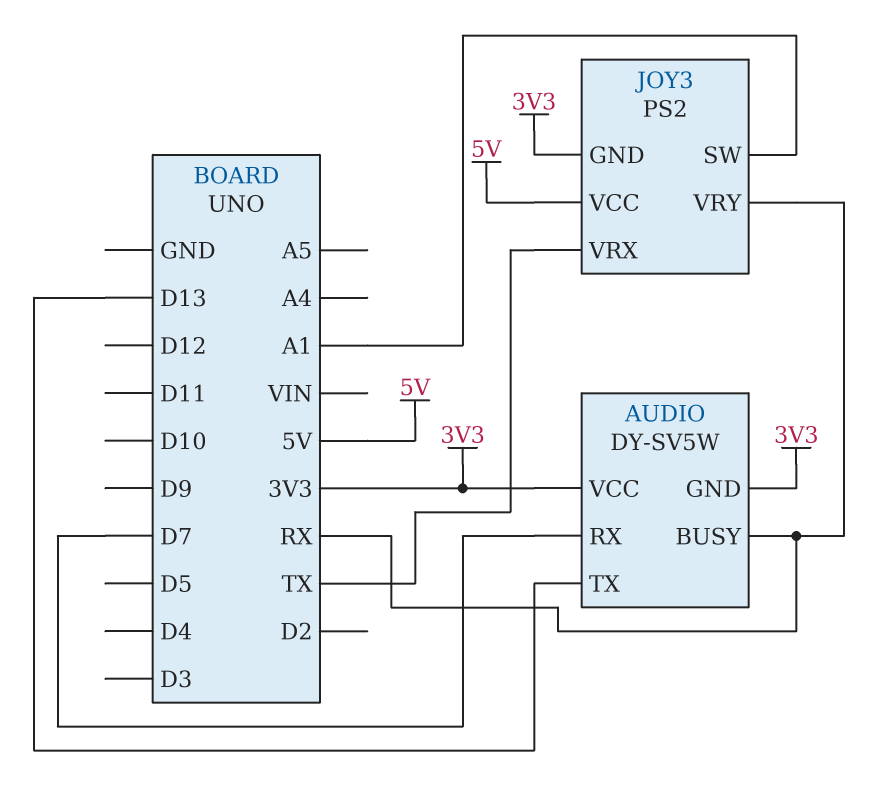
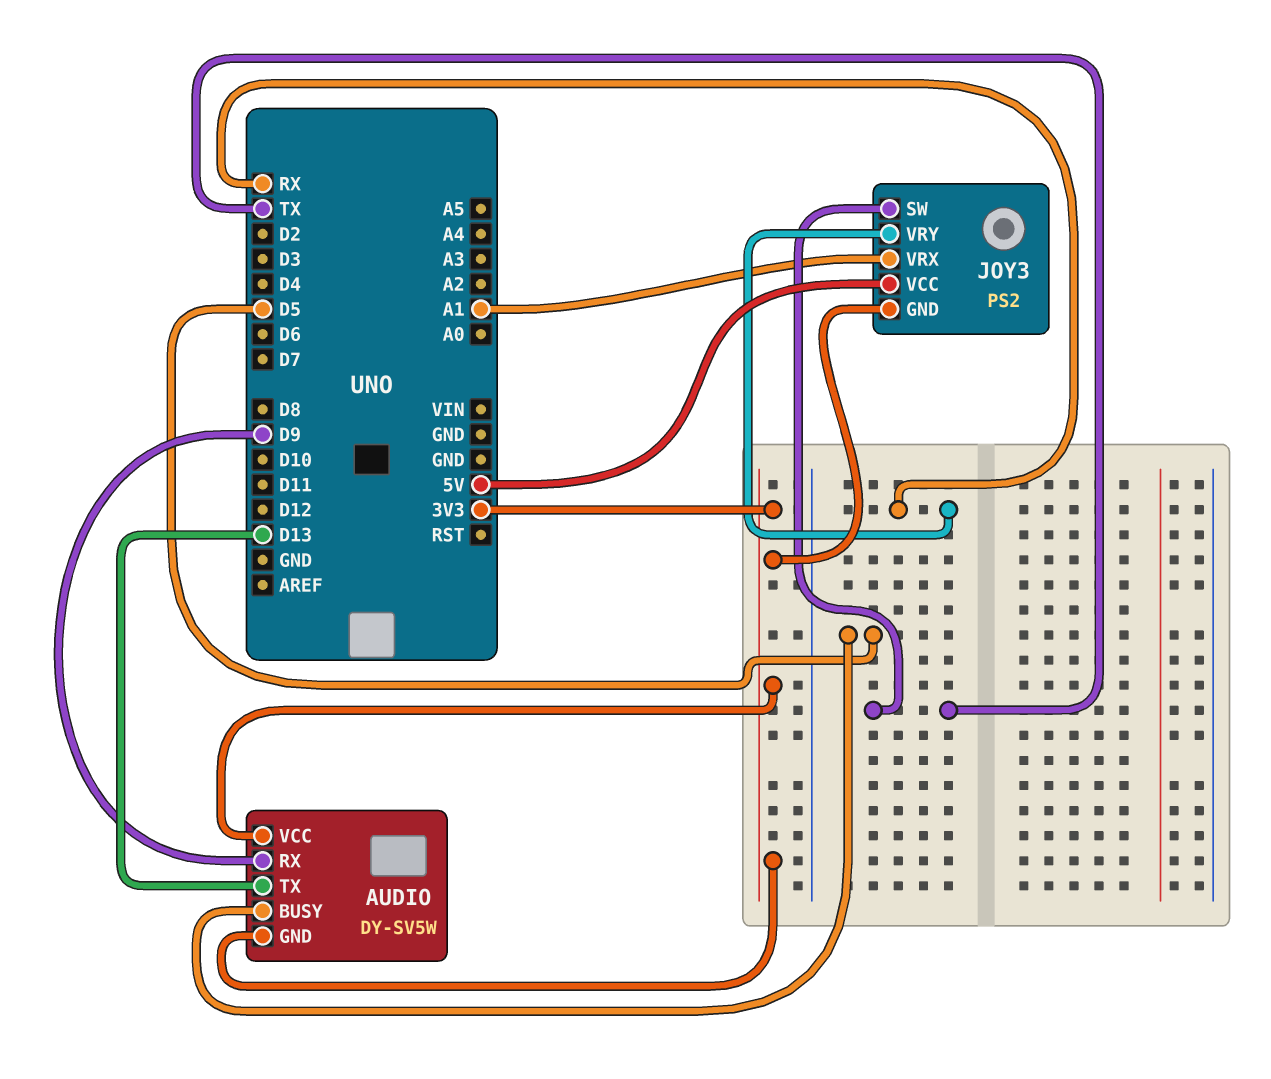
AUDIO pin BUSY: RX -> D5
AUDIO pin RX: D7 -> D9
JOY3 pin SW: A1 -> TX
JOY3 pin VRX: TX -> A1

